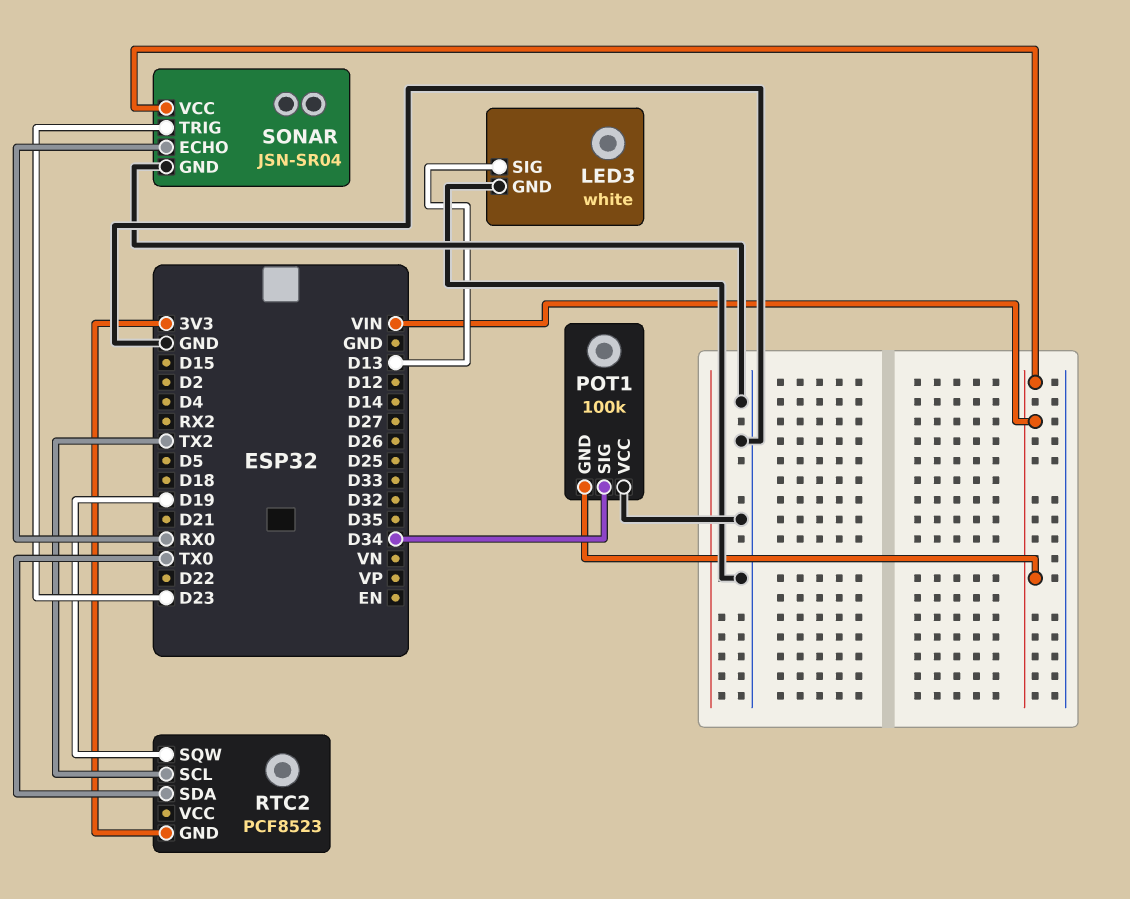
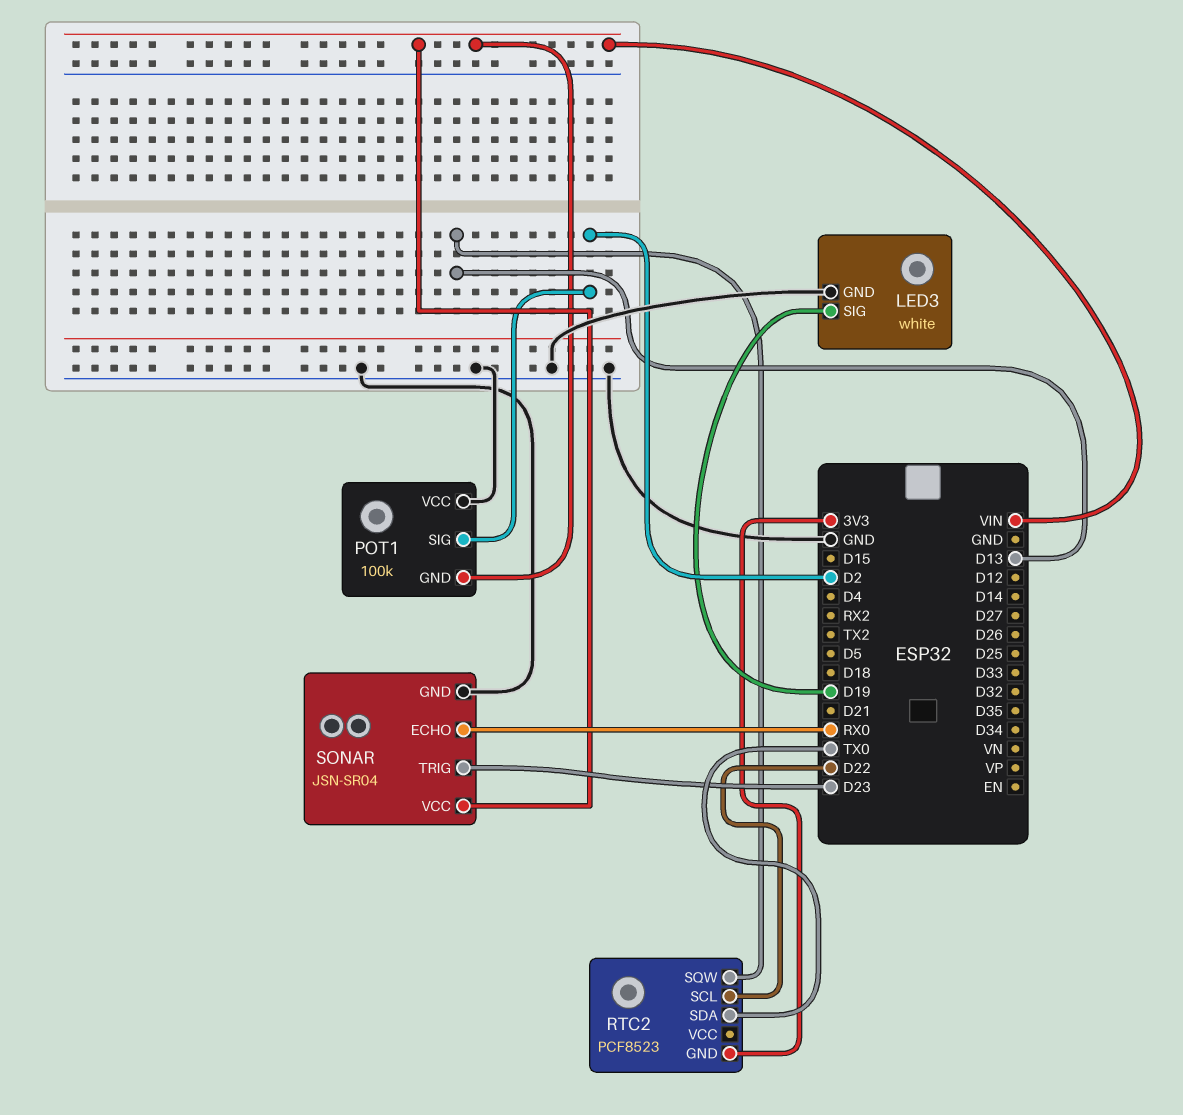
LED3 pin SIG: D13 -> D19
POT1 pin SIG: D34 -> D2
RTC2 pin SCL: TX2 -> D22
RTC2 pin SQW: D19 -> D13

